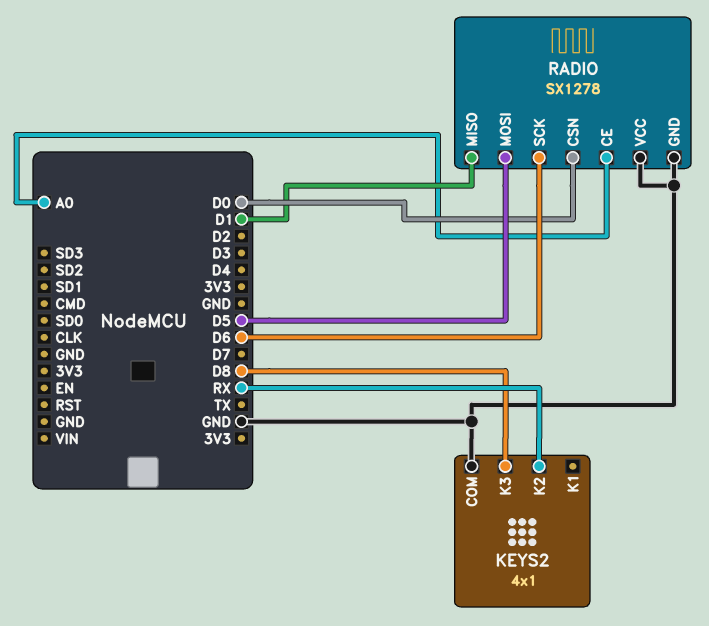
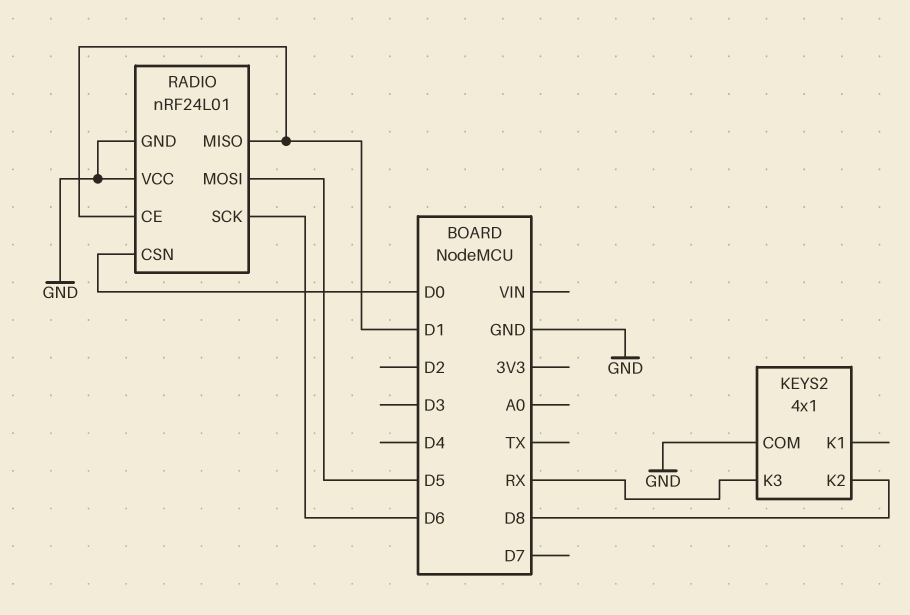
KEYS2 pin K2: RX -> D8
KEYS2 pin K3: D8 -> RX
RADIO: SX1278 -> nRF24L01
RADIO pin CE: A0 -> D1

